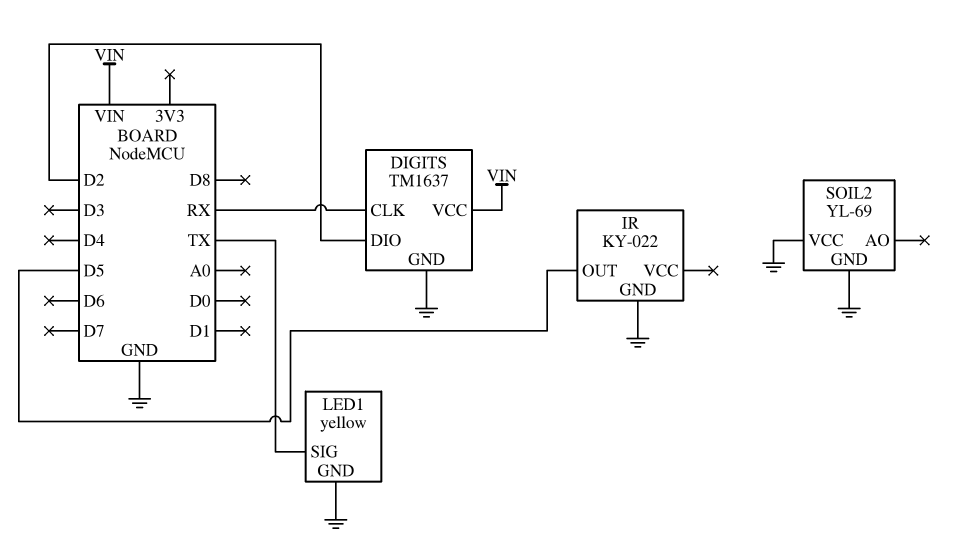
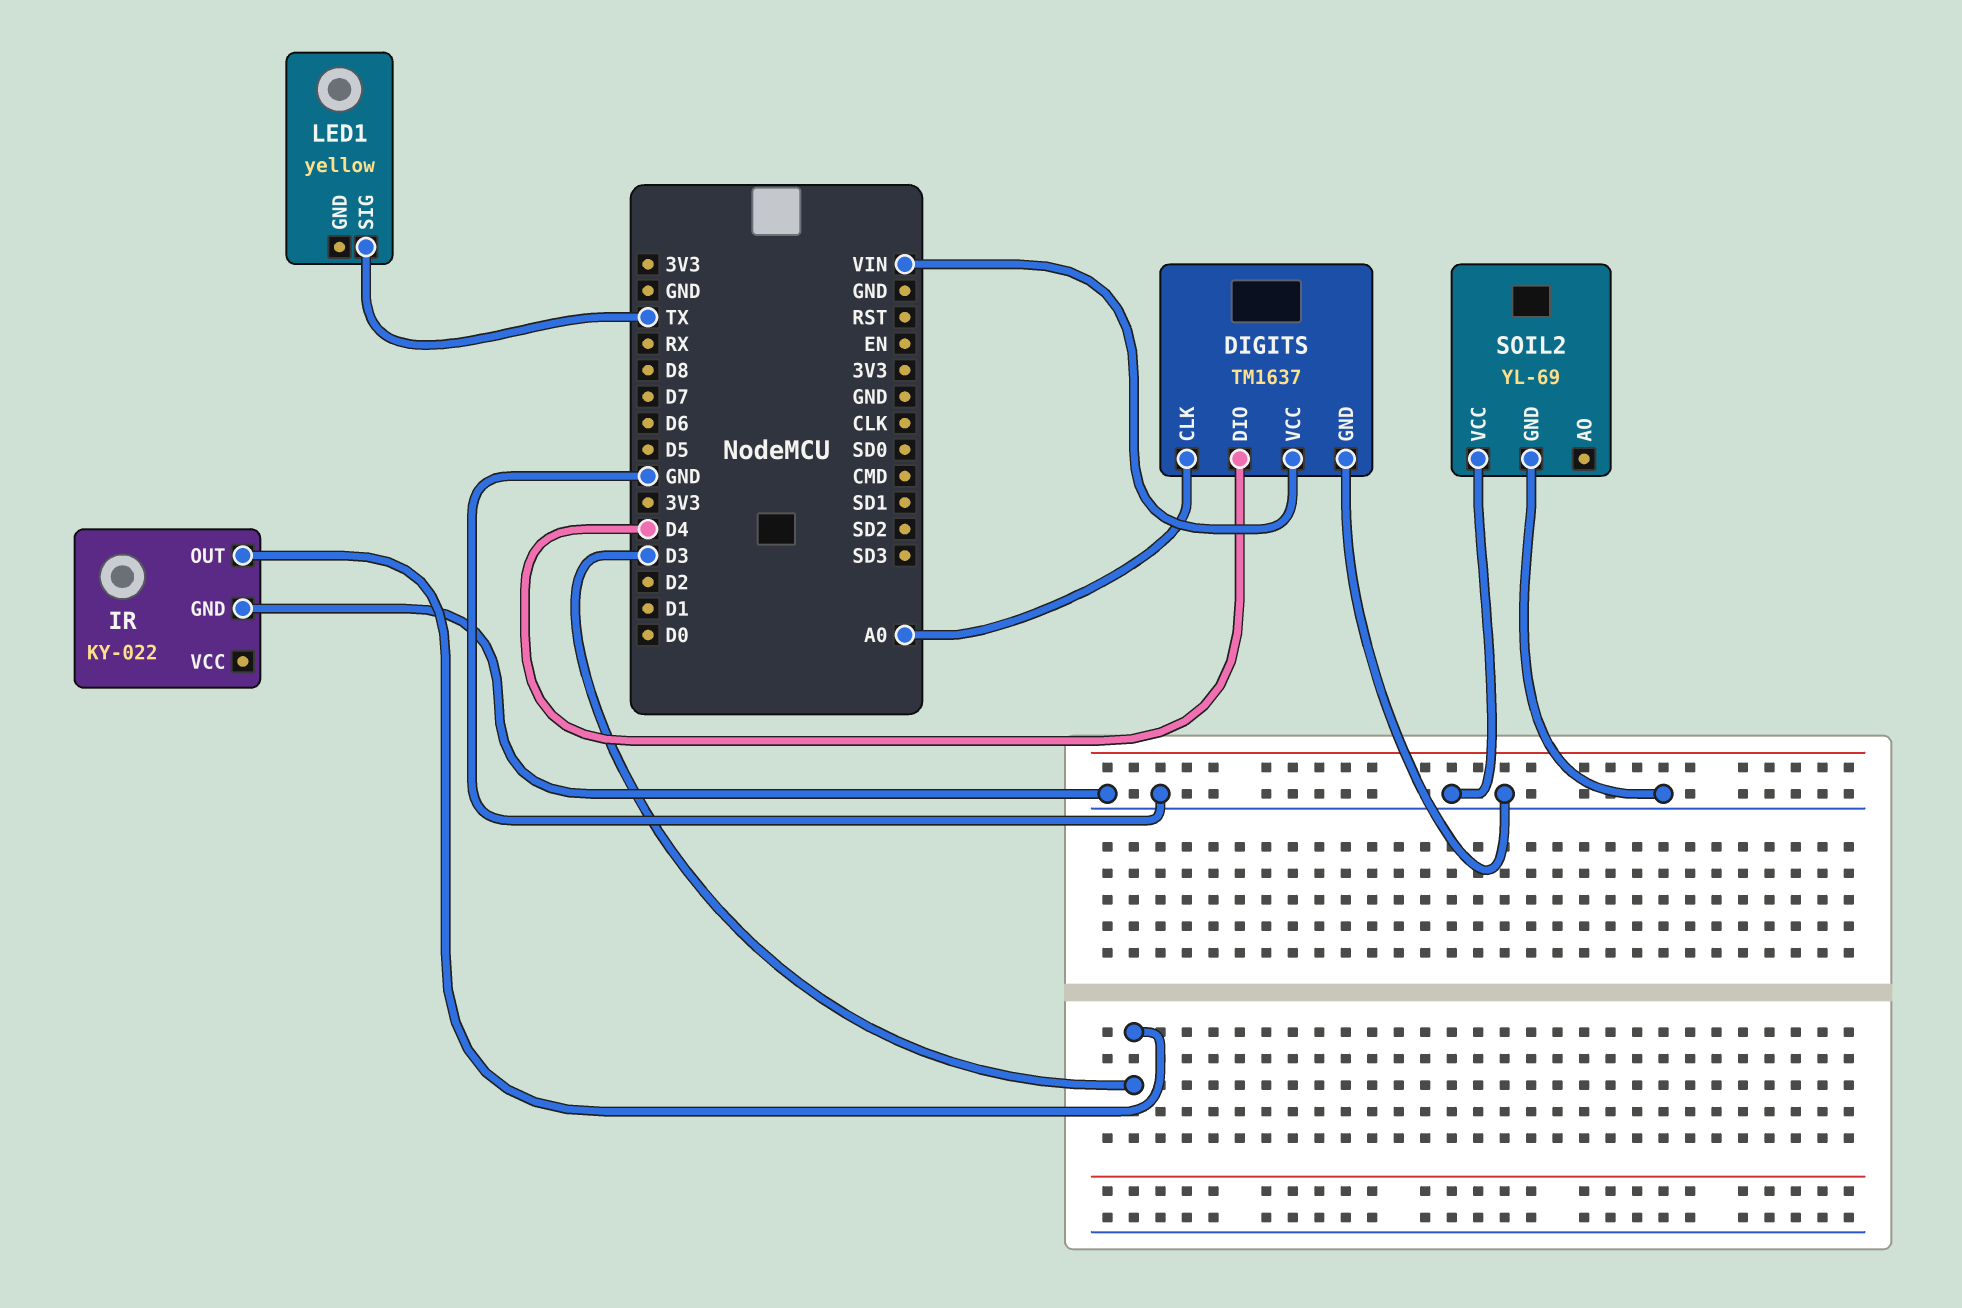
DIGITS pin CLK: RX -> A0
DIGITS pin DIO: D2 -> D4
IR pin OUT: D5 -> D3
LED1 pin GND: GND -> none

